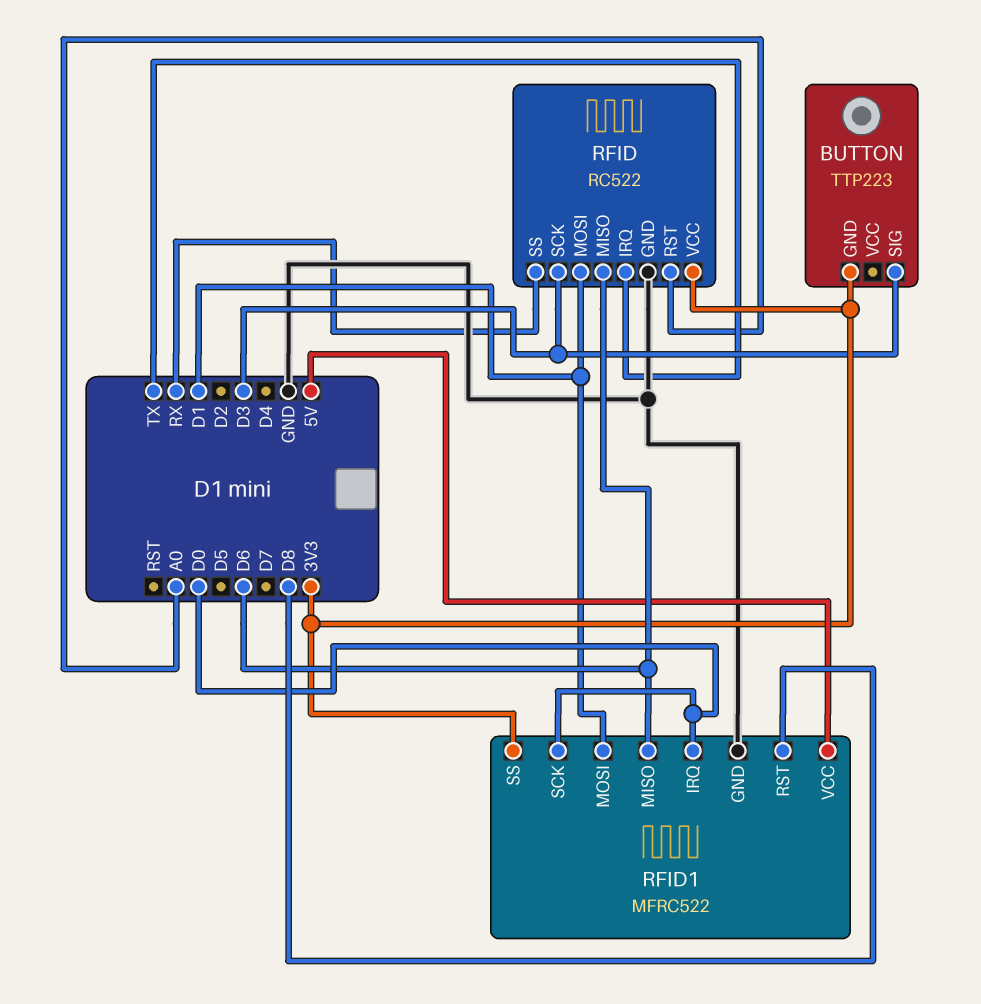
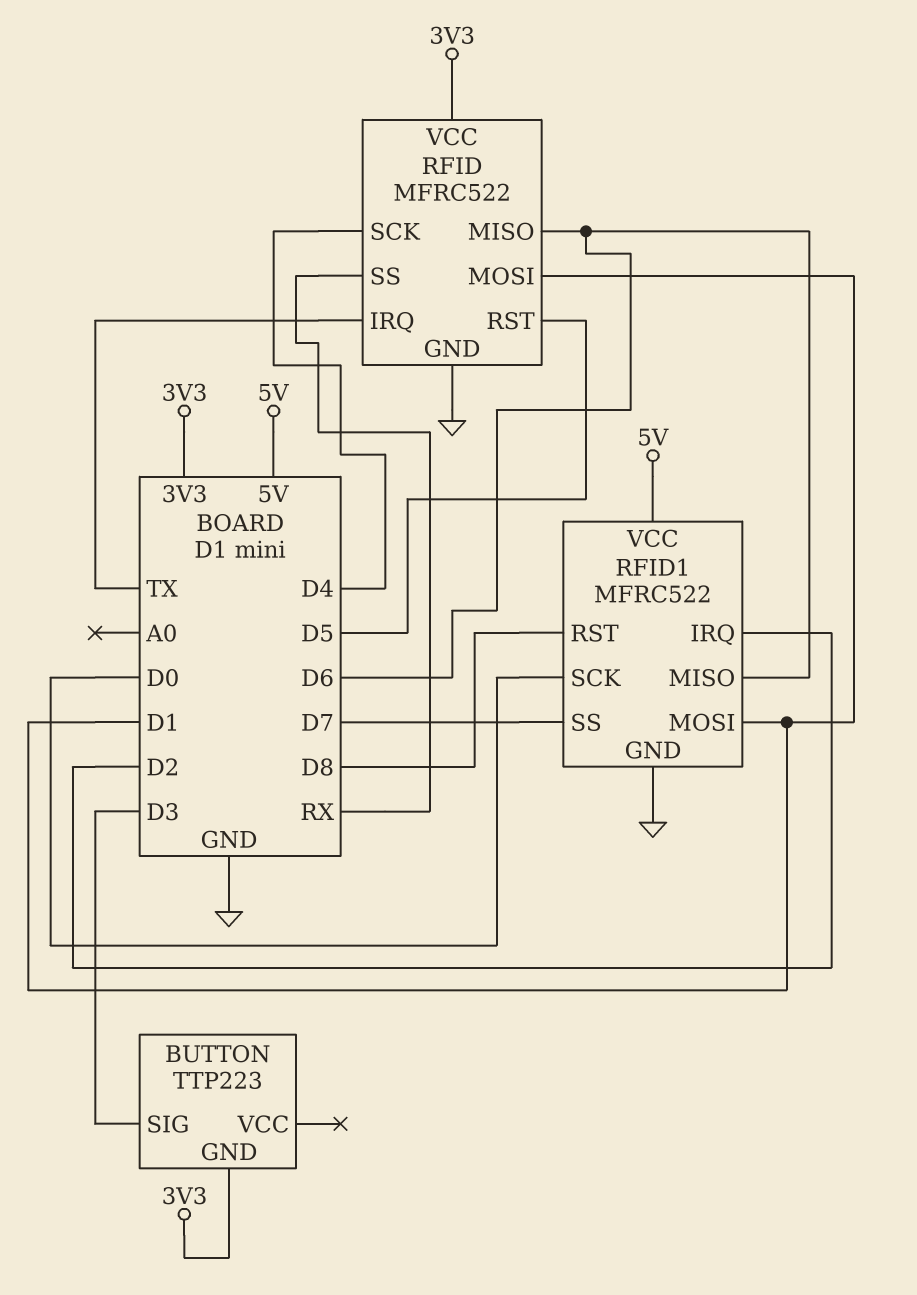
RFID: RC522 -> MFRC522
RFID pin RST: A0 -> D5
RFID pin SCK: D3 -> D4
RFID1 pin IRQ: D0 -> D2
RFID1 pin SS: 3V3 -> D7

